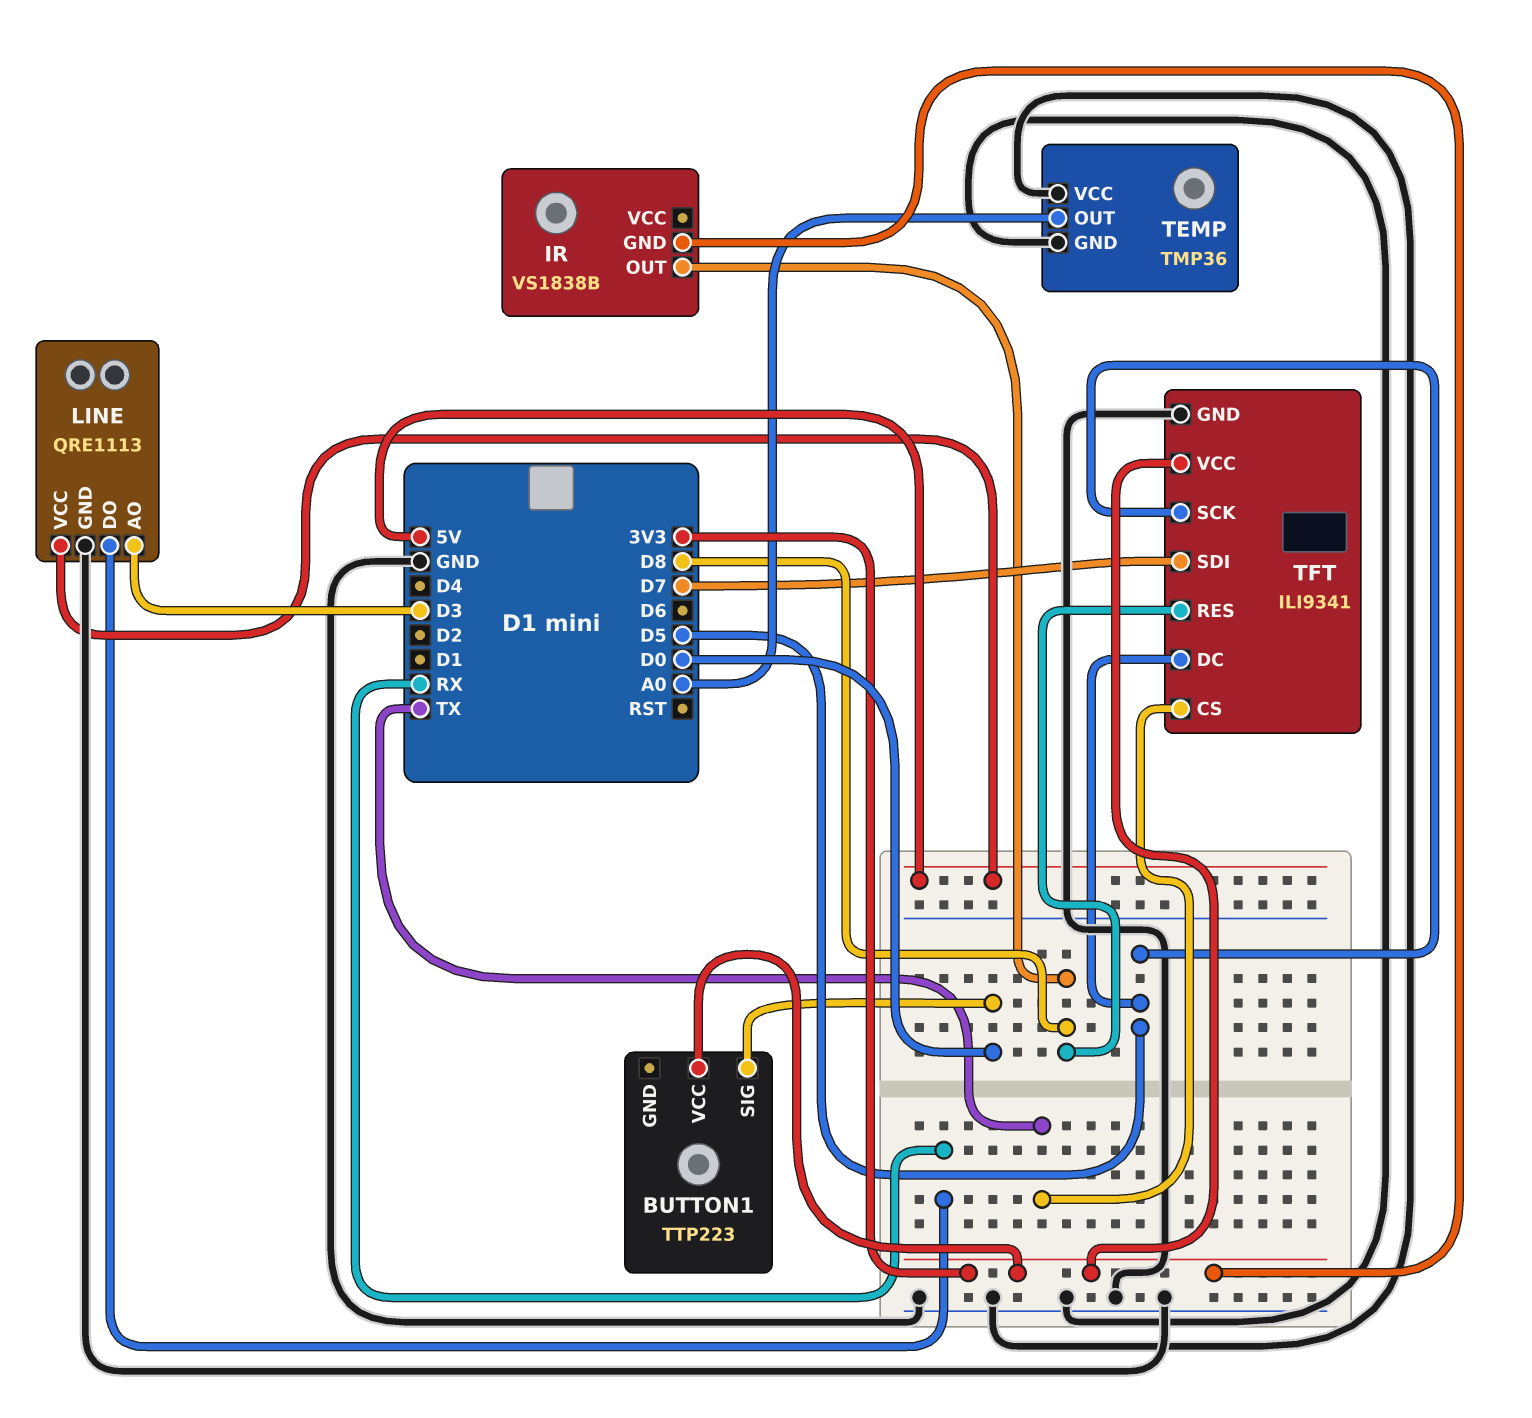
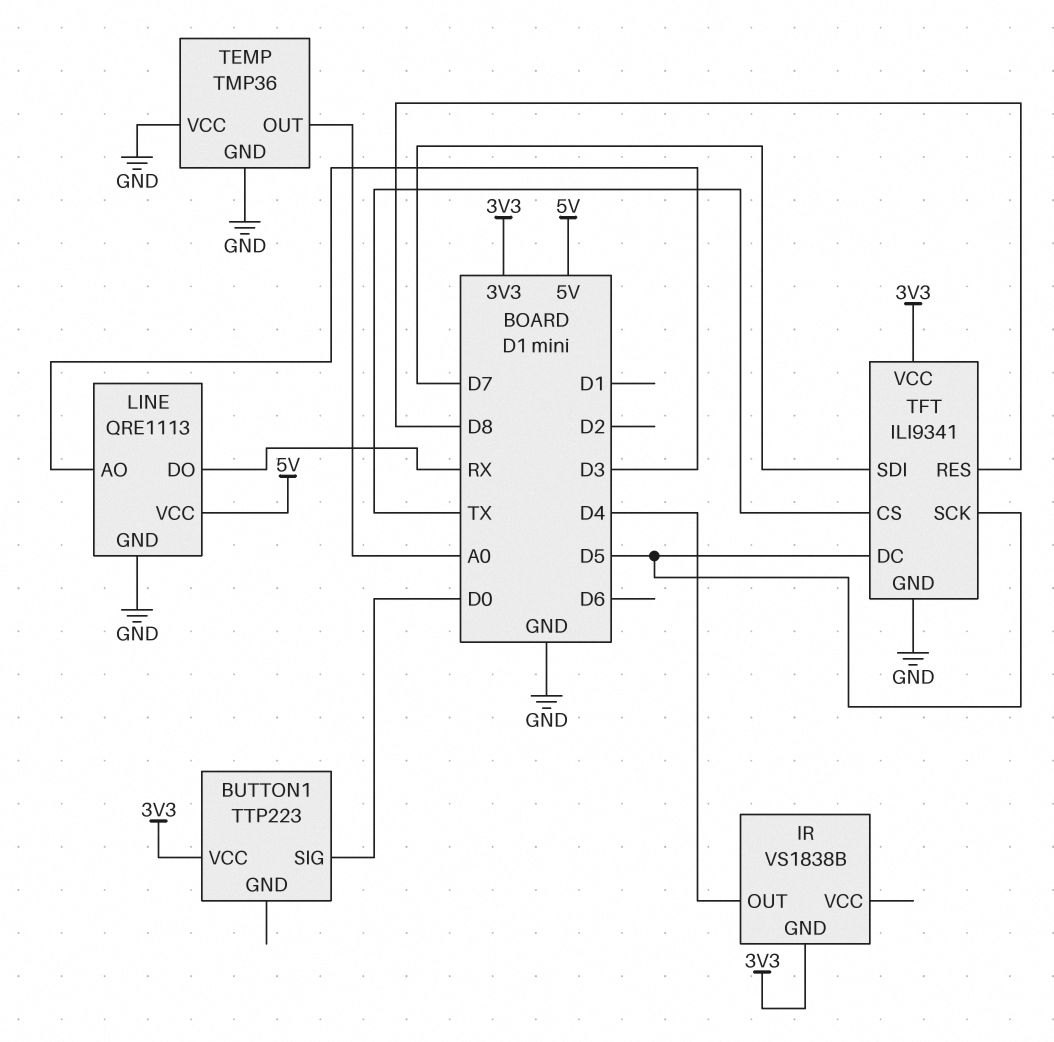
IR pin OUT: D8 -> D4

